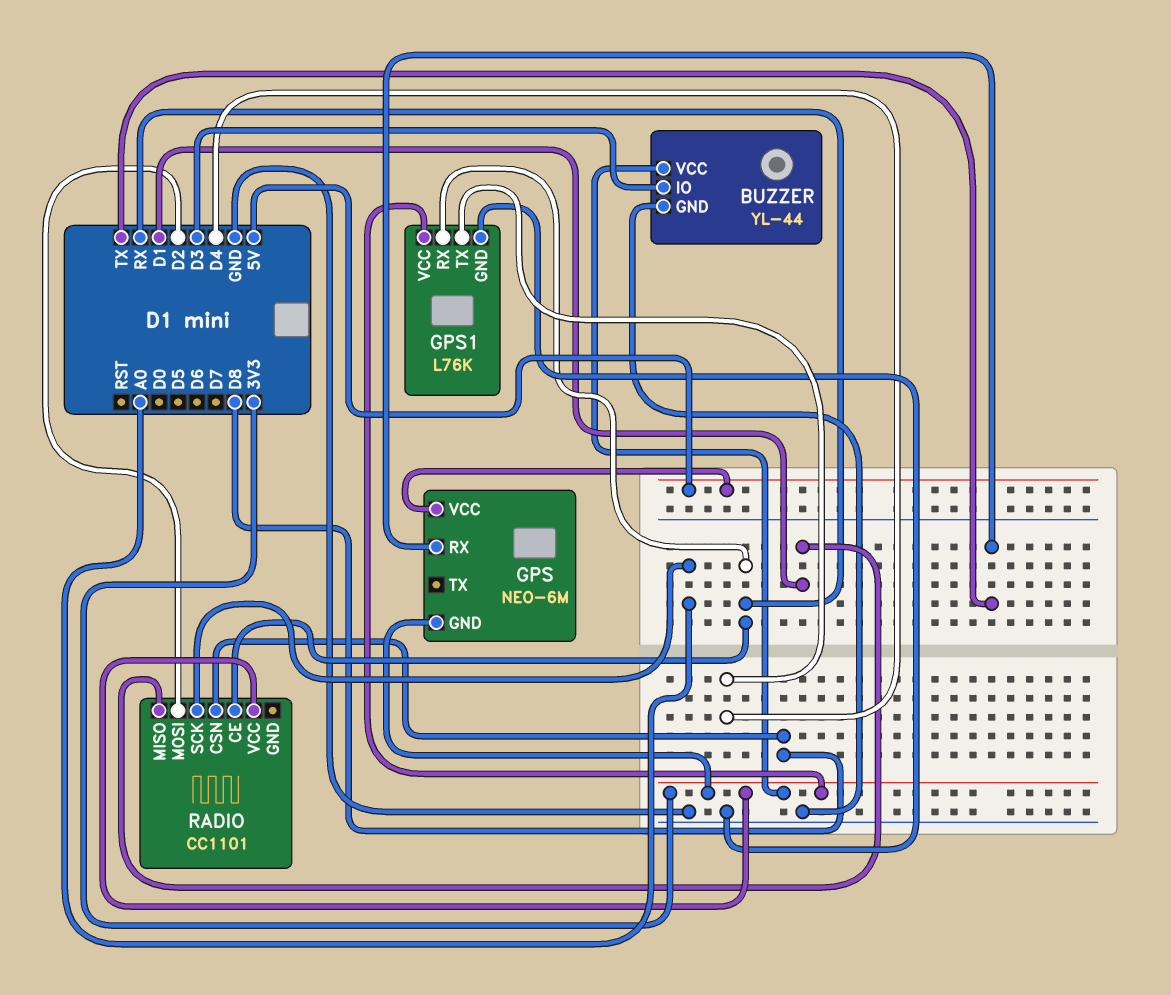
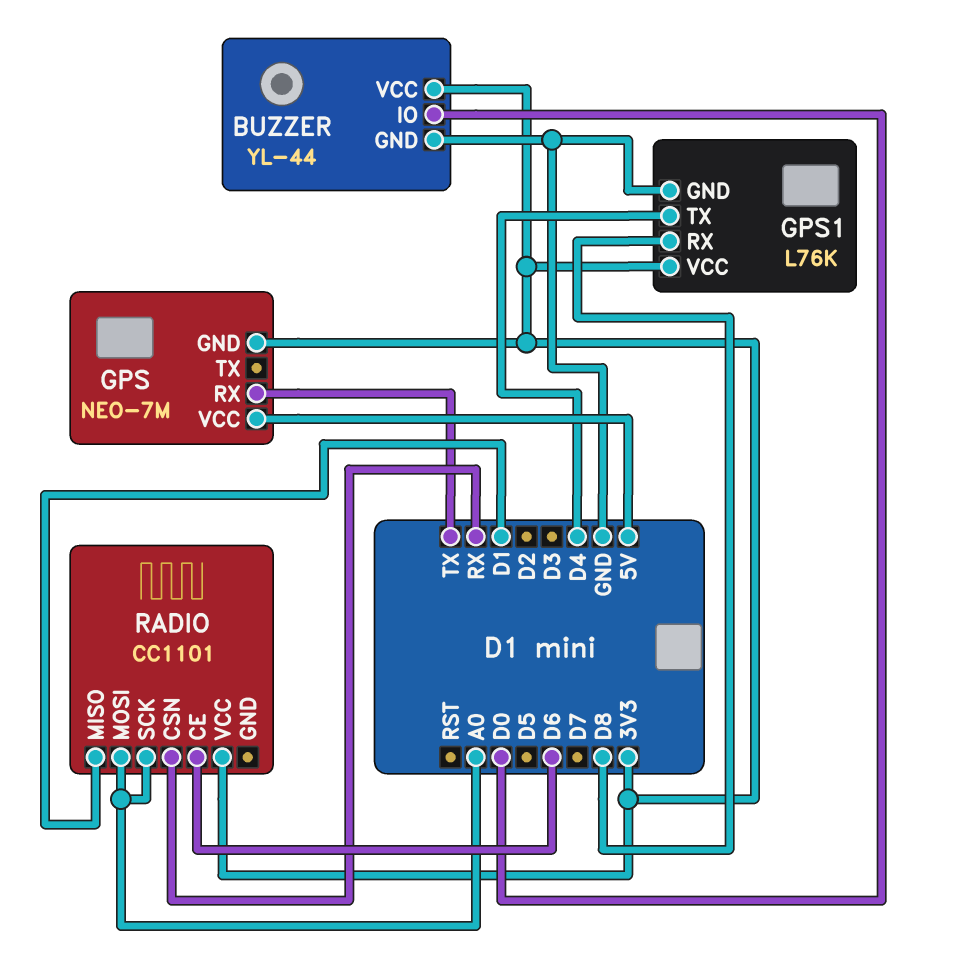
BUZZER pin IO: D3 -> D0
GPS: NEO-6M -> NEO-7M
GPS1 pin RX: RX -> D8
RADIO pin CE: RX -> D6
RADIO pin CSN: D8 -> RX
RADIO pin MOSI: D2 -> A0

